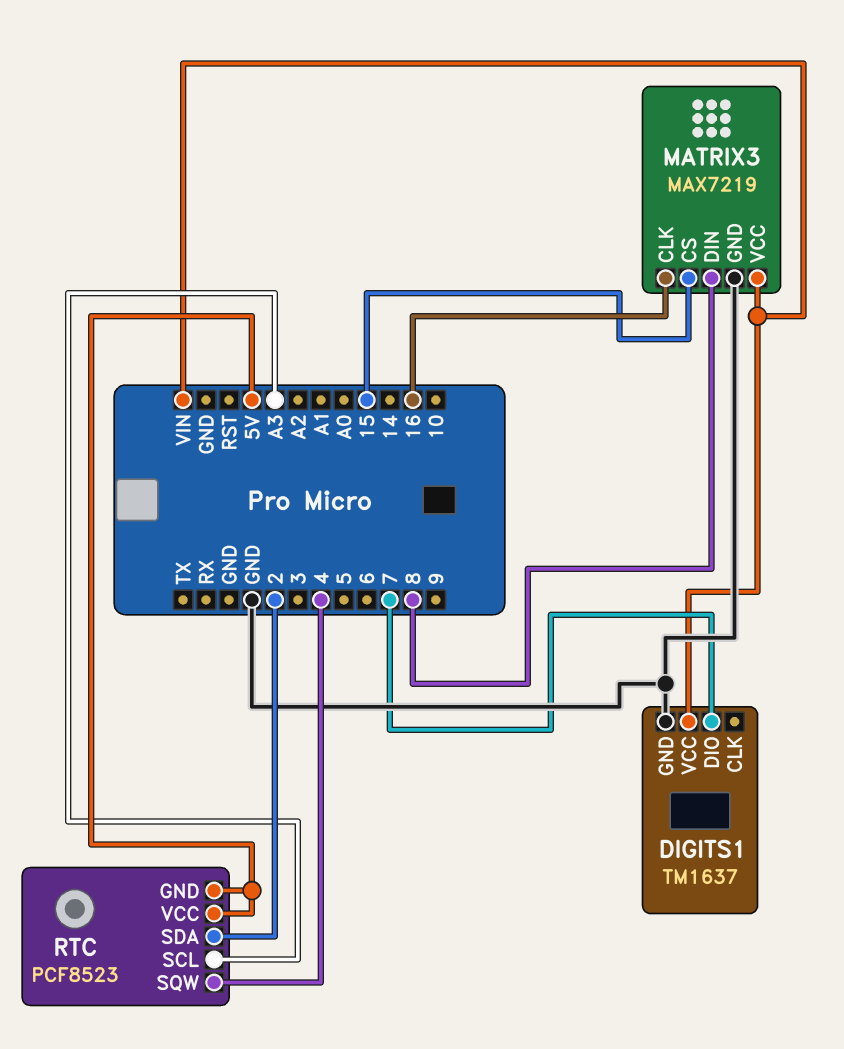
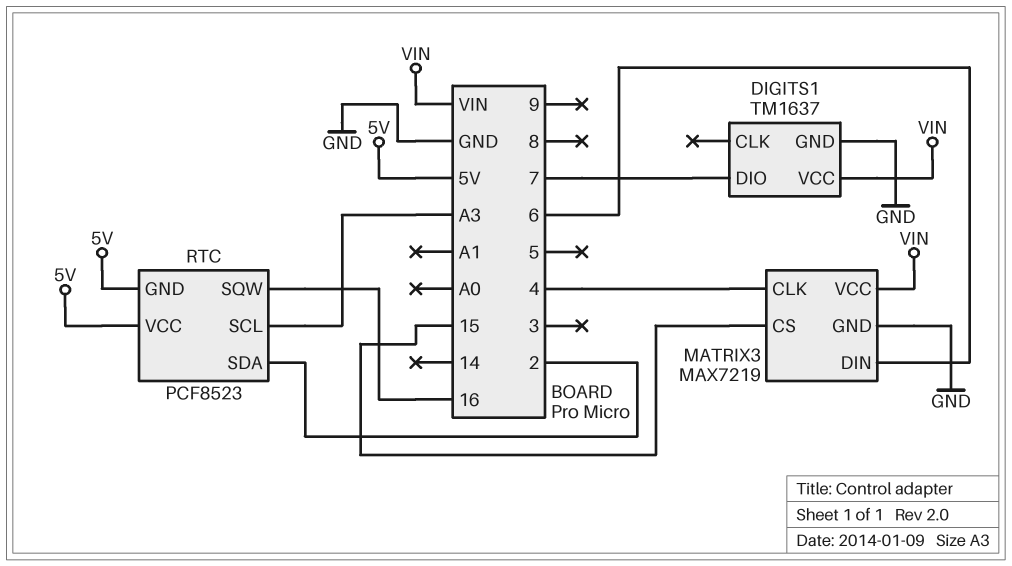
MATRIX3 pin CLK: 16 -> 4
MATRIX3 pin DIN: 8 -> 6
RTC pin SQW: 4 -> 16

